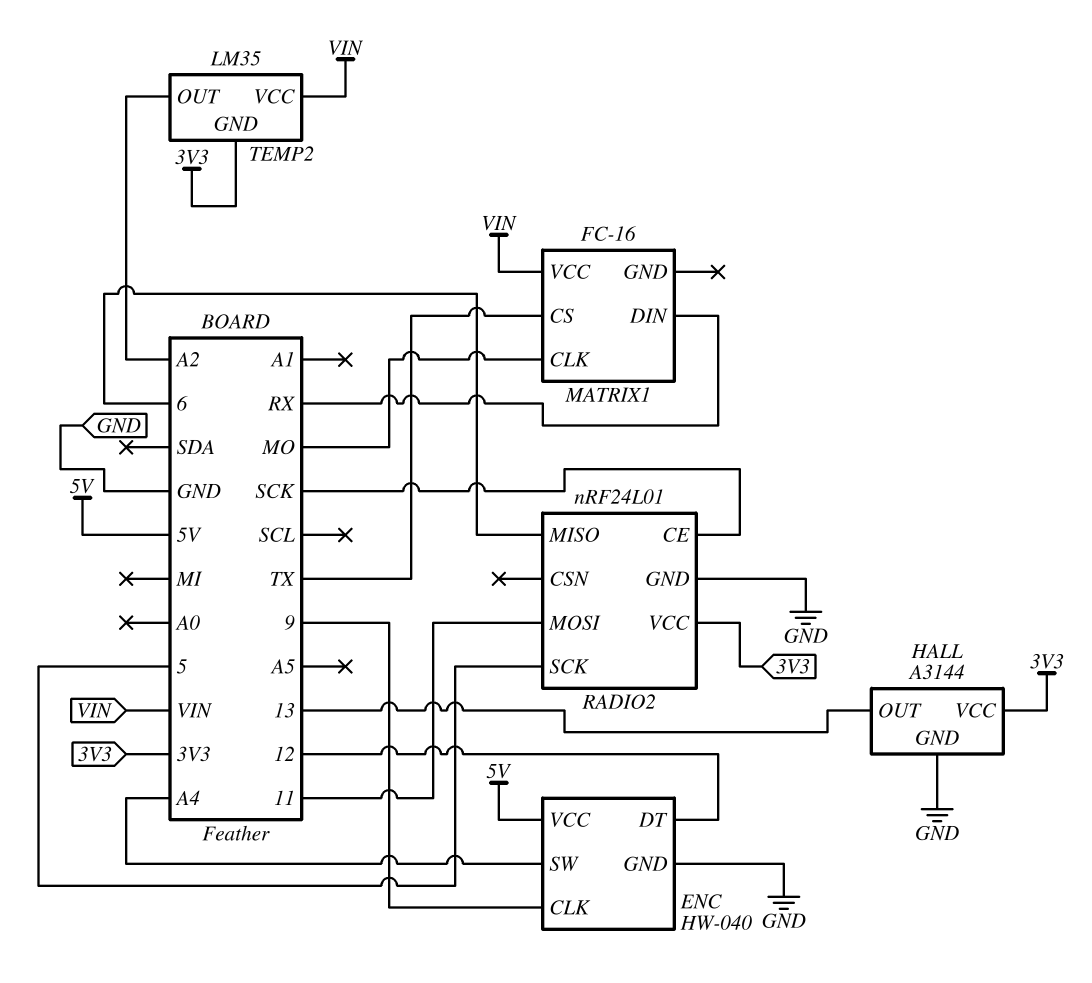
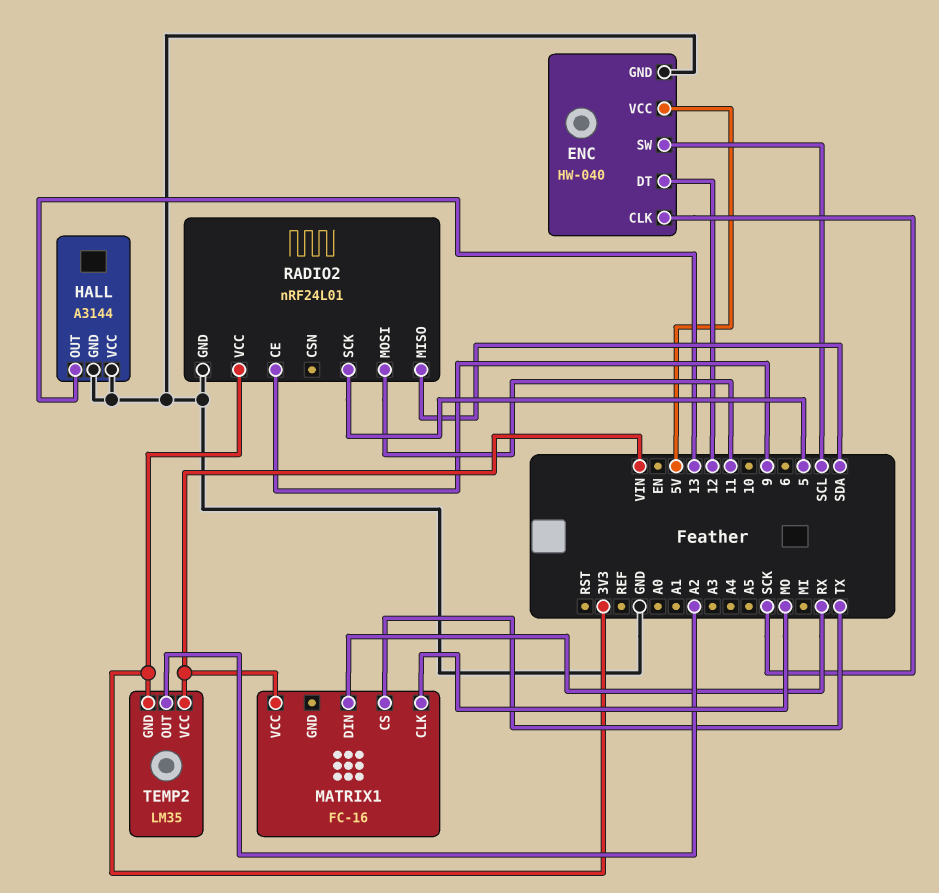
ENC pin CLK: 9 -> SCK
ENC pin SW: A4 -> SCL
HALL pin VCC: 3V3 -> GND
RADIO2 pin CE: SCK -> 9
RADIO2 pin MISO: 6 -> SDA

